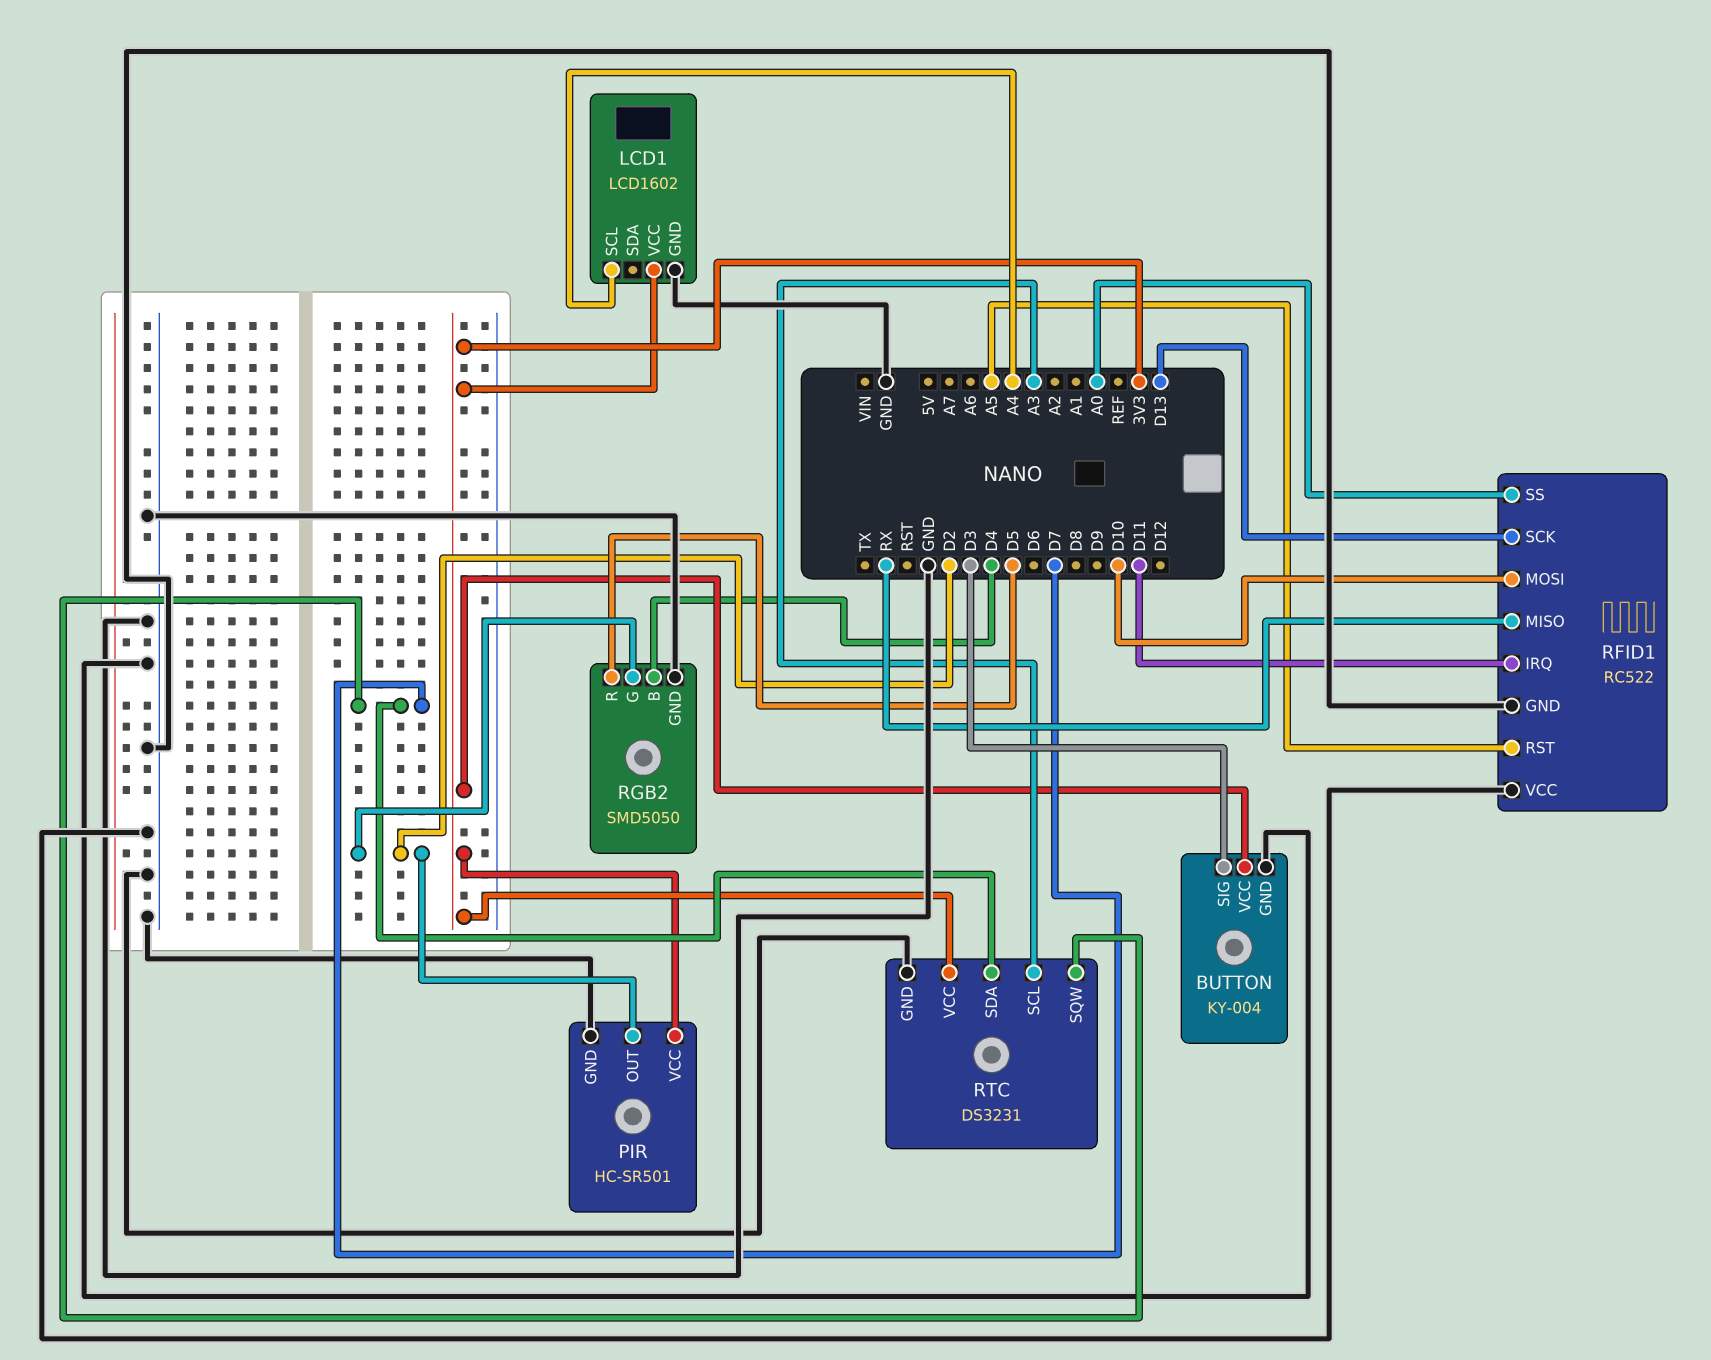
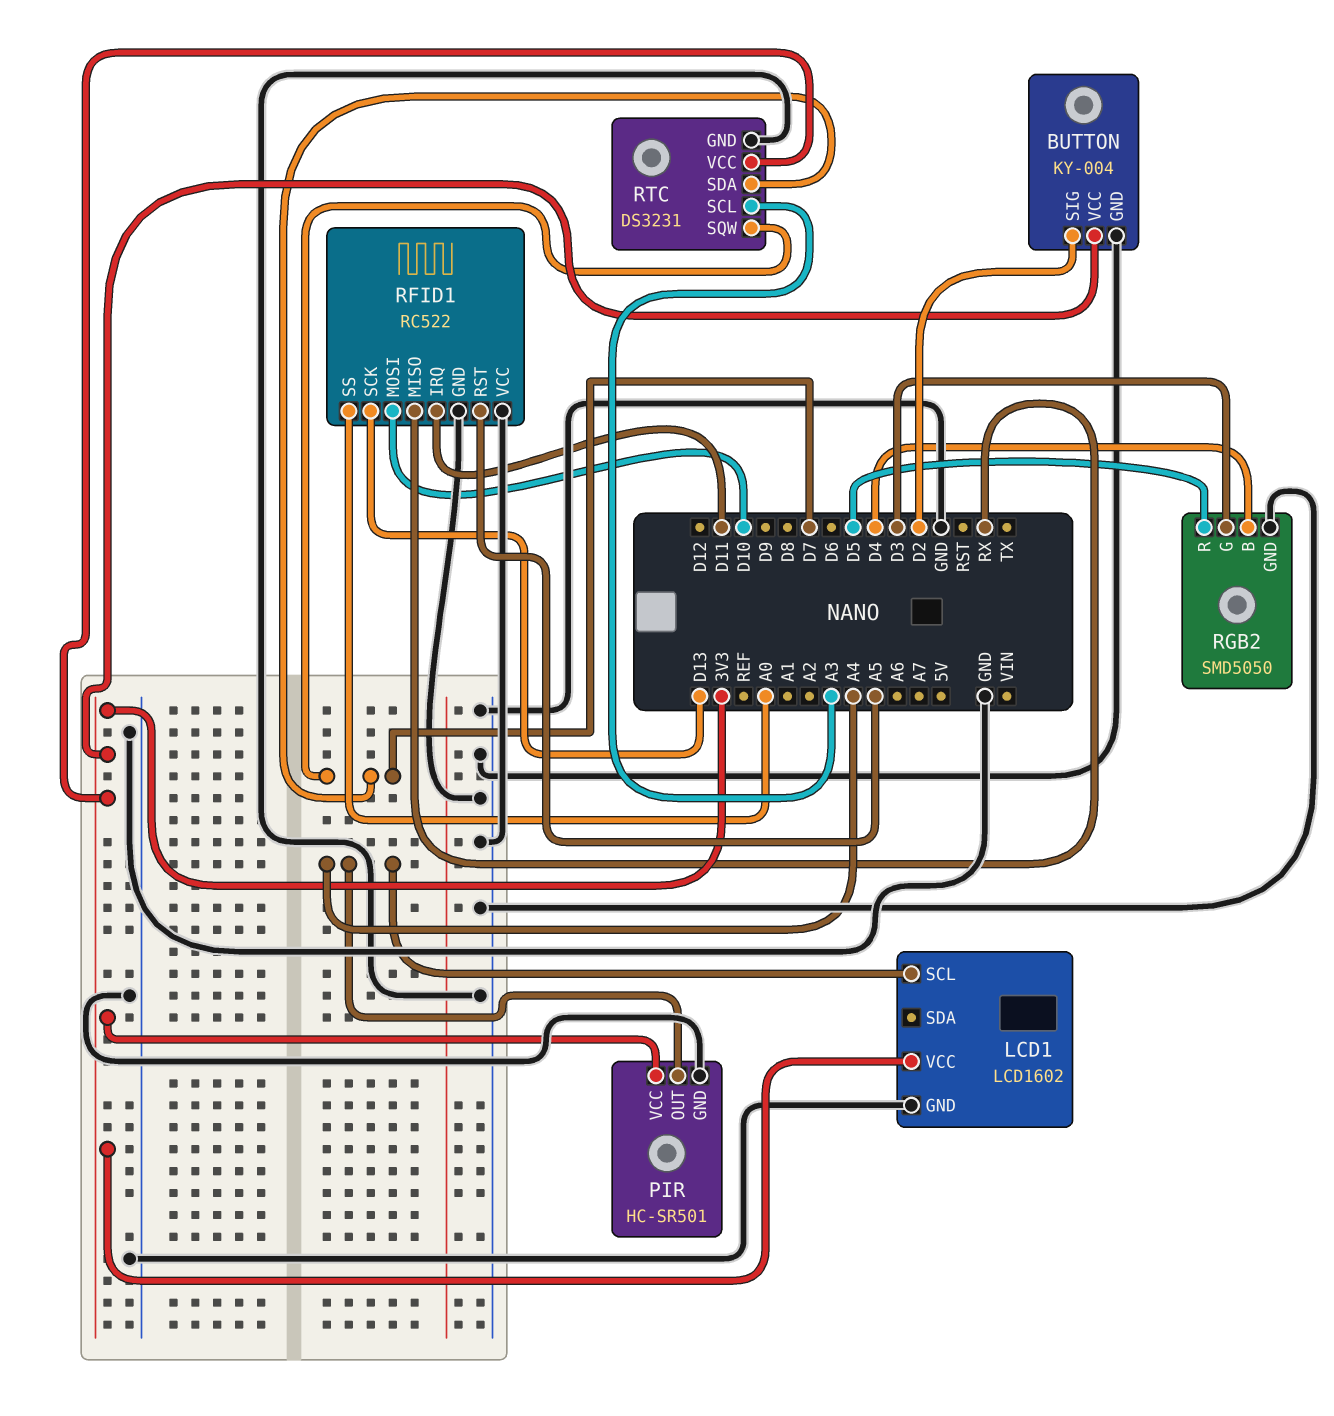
BUTTON pin SIG: D3 -> D2
PIR pin OUT: D2 -> A4
RGB2 pin G: D2 -> D3

